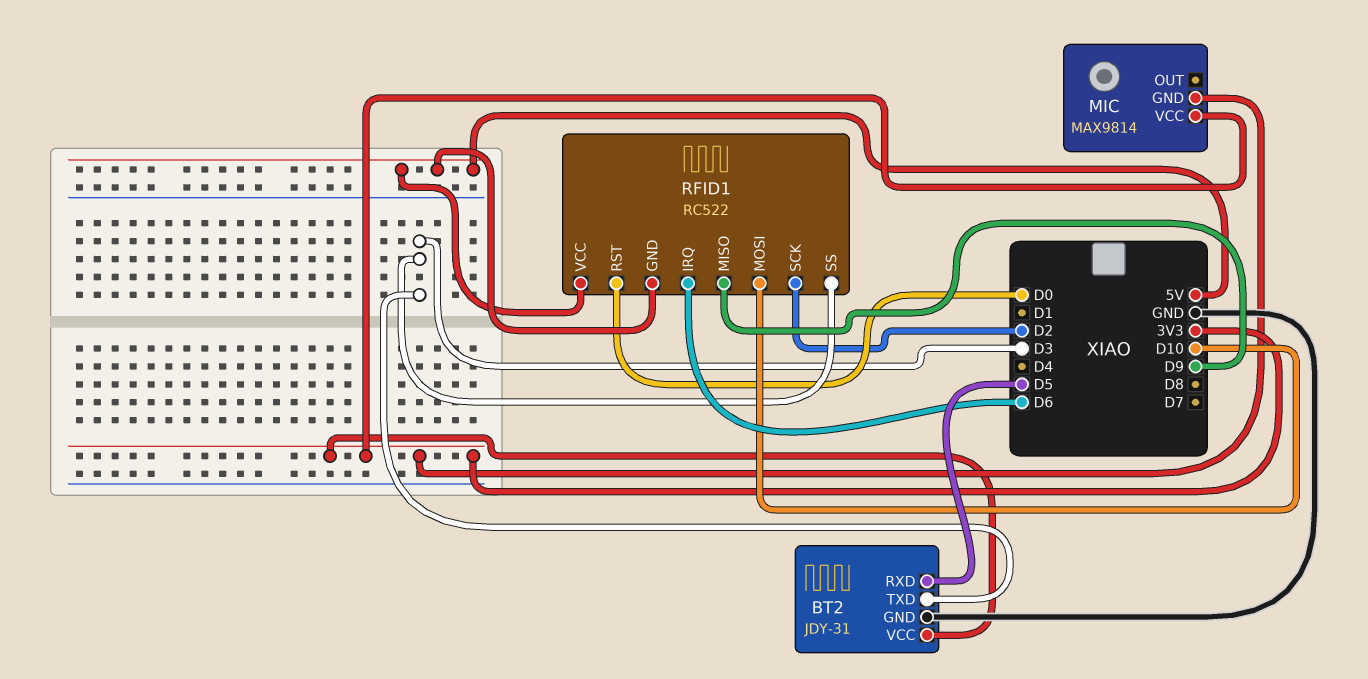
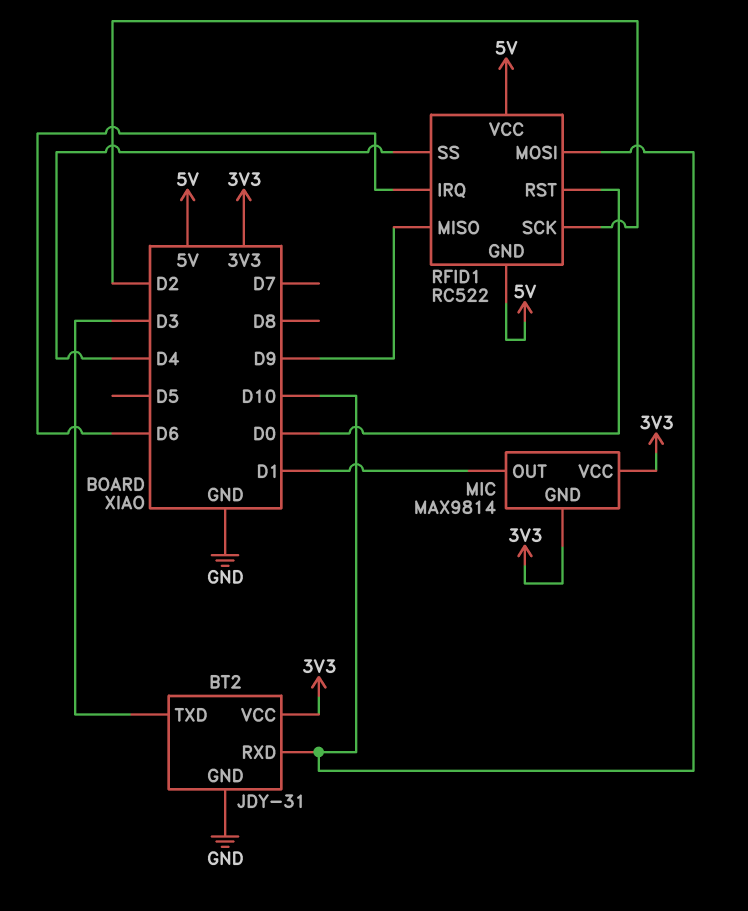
BT2 pin RXD: D5 -> D10
MIC pin OUT: none -> D1
RFID1 pin SS: D3 -> D4

